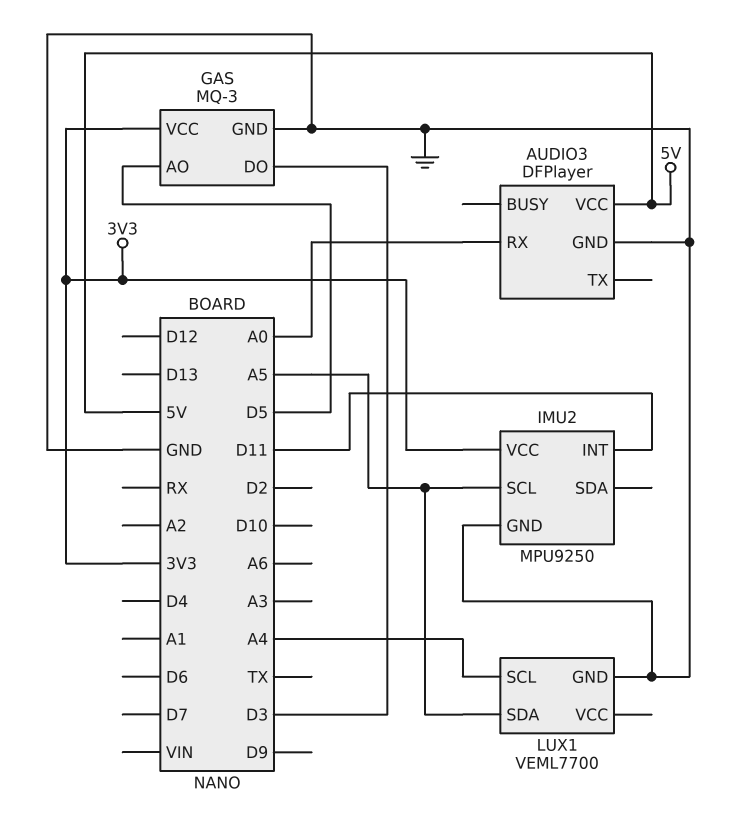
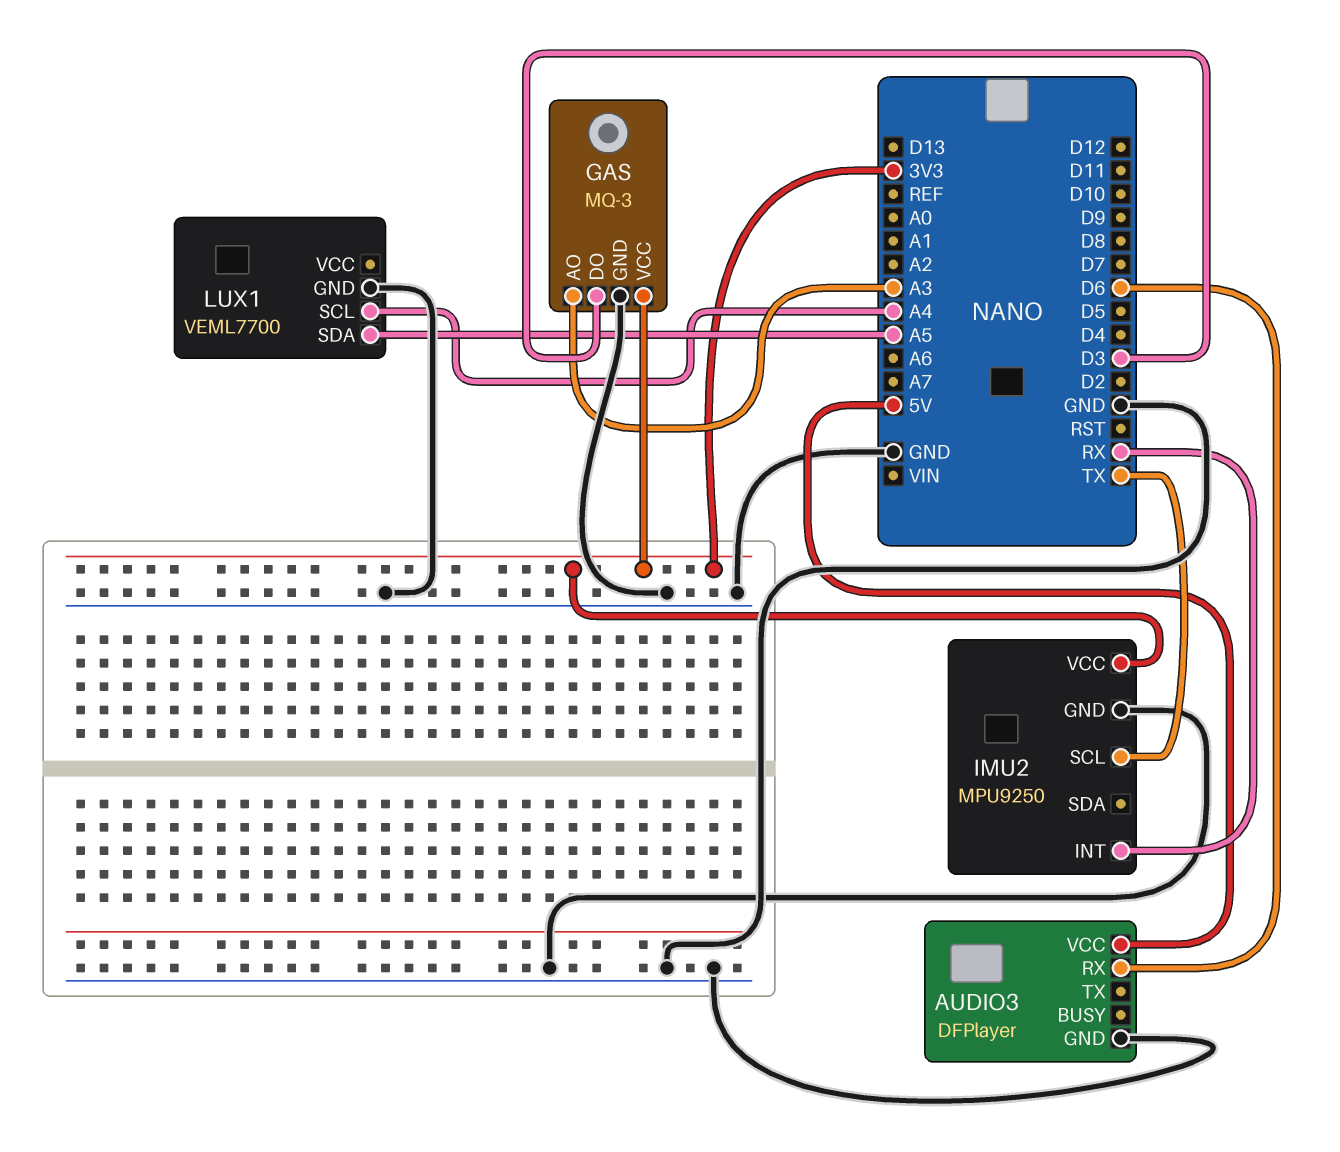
AUDIO3 pin RX: A0 -> D6
GAS pin AO: D5 -> A3
IMU2 pin INT: D11 -> RX
IMU2 pin SCL: A5 -> TX

